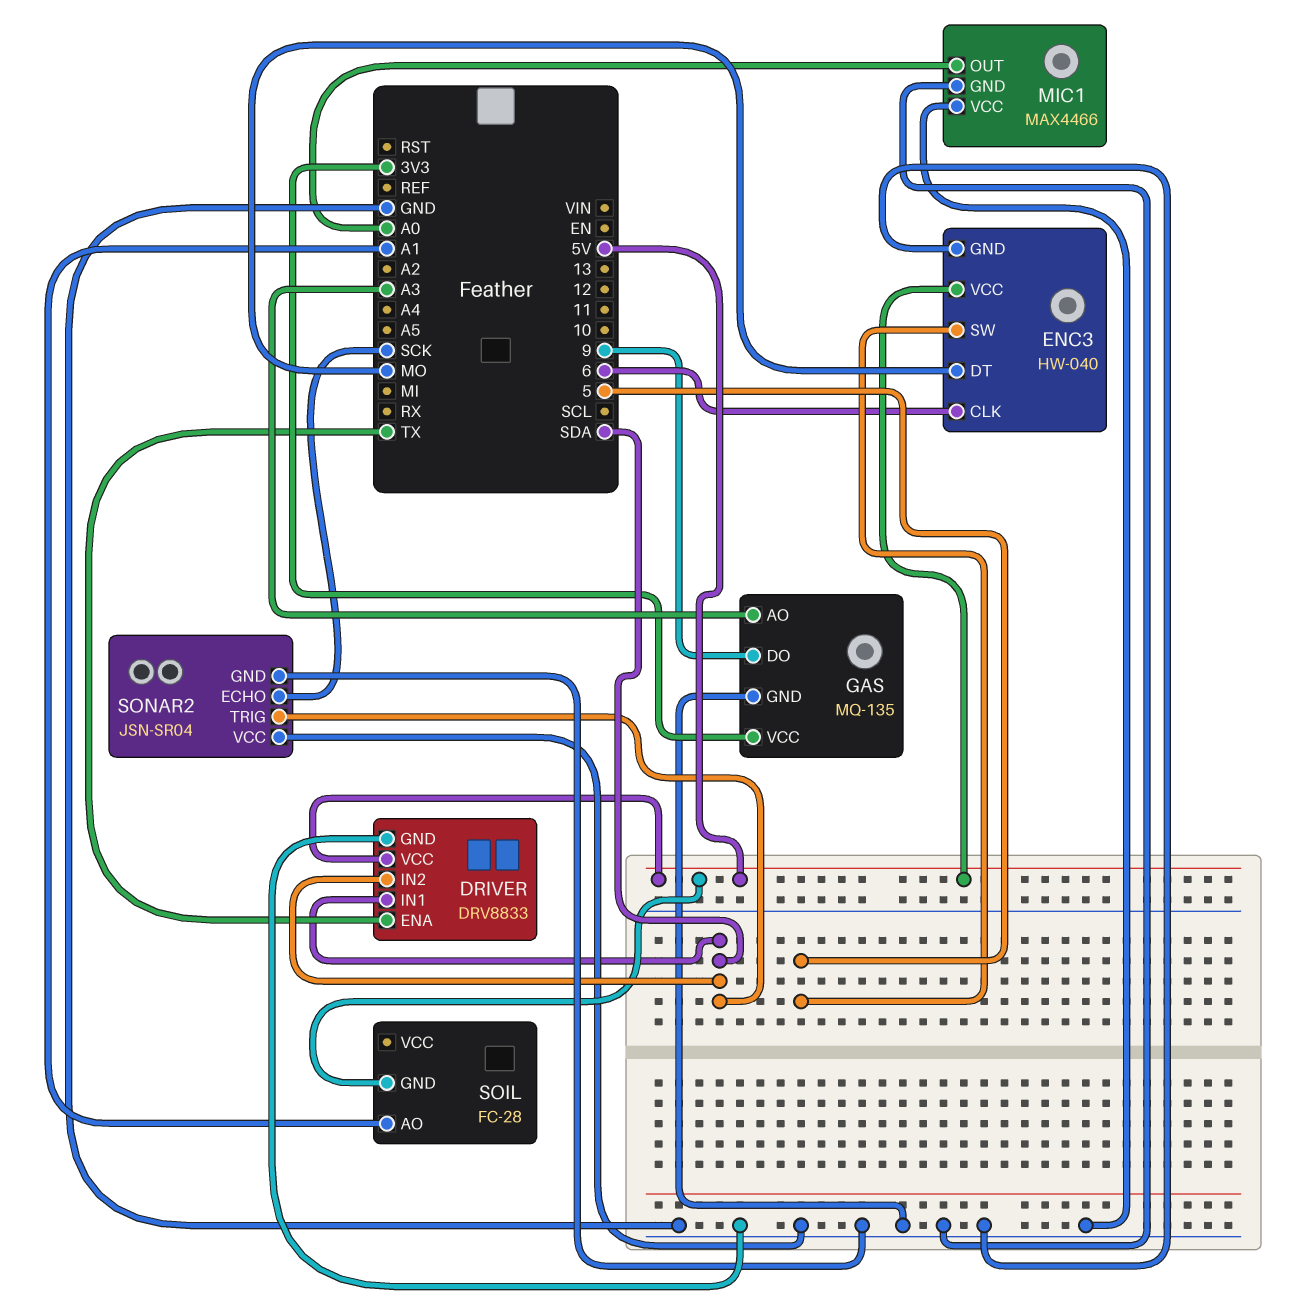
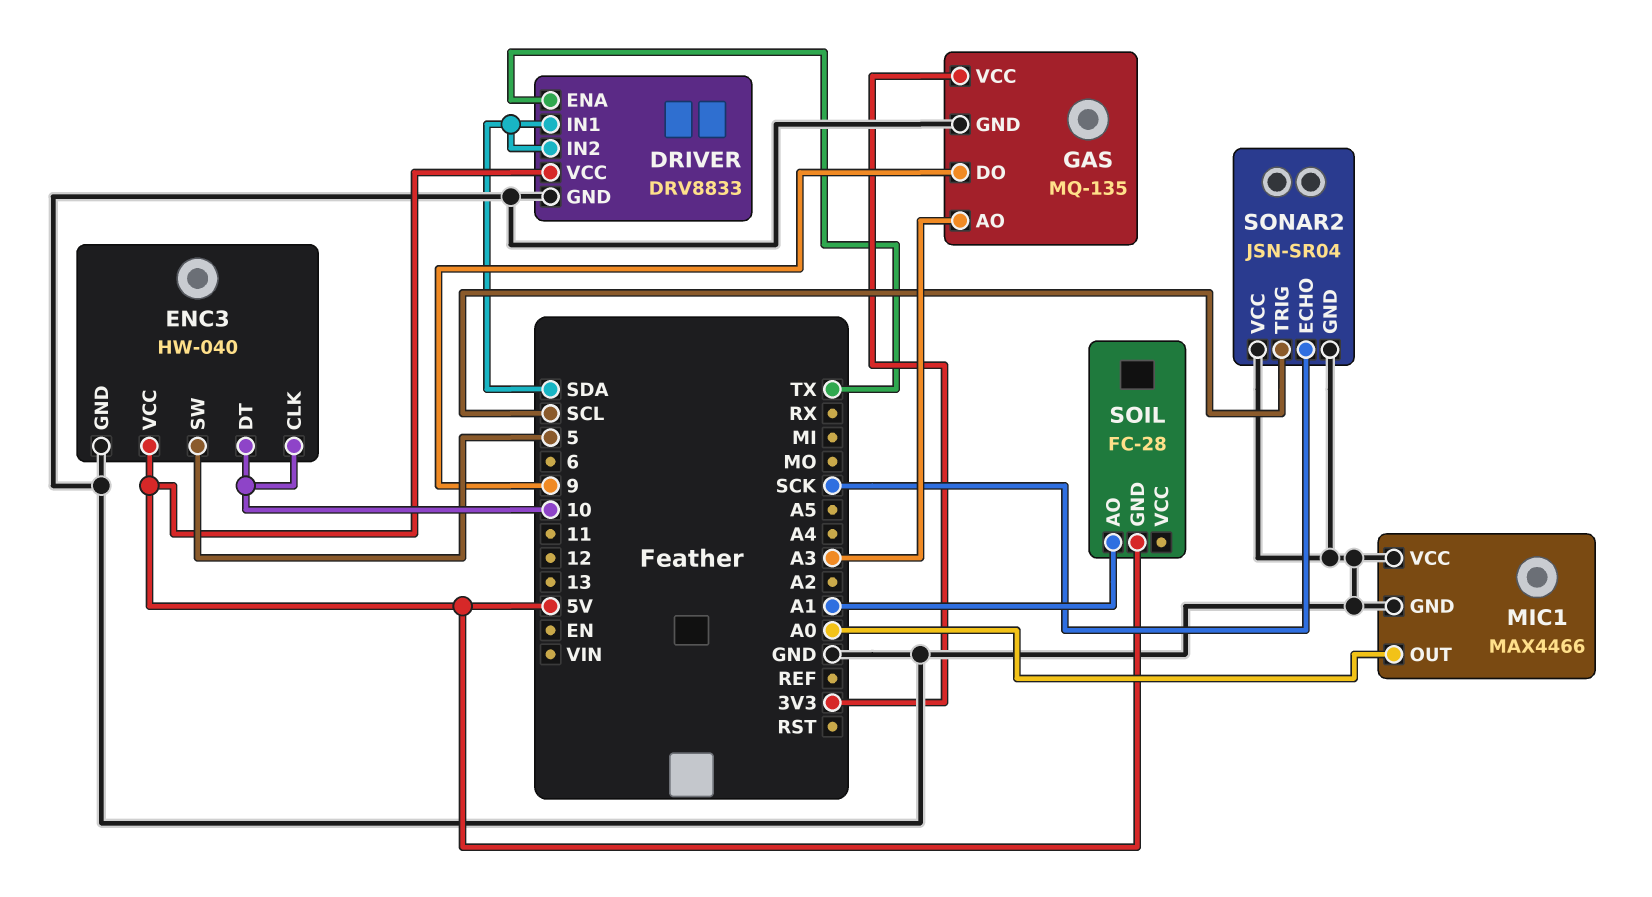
ENC3 pin CLK: 6 -> 10
ENC3 pin DT: MO -> 10
SONAR2 pin TRIG: SDA -> SCL

